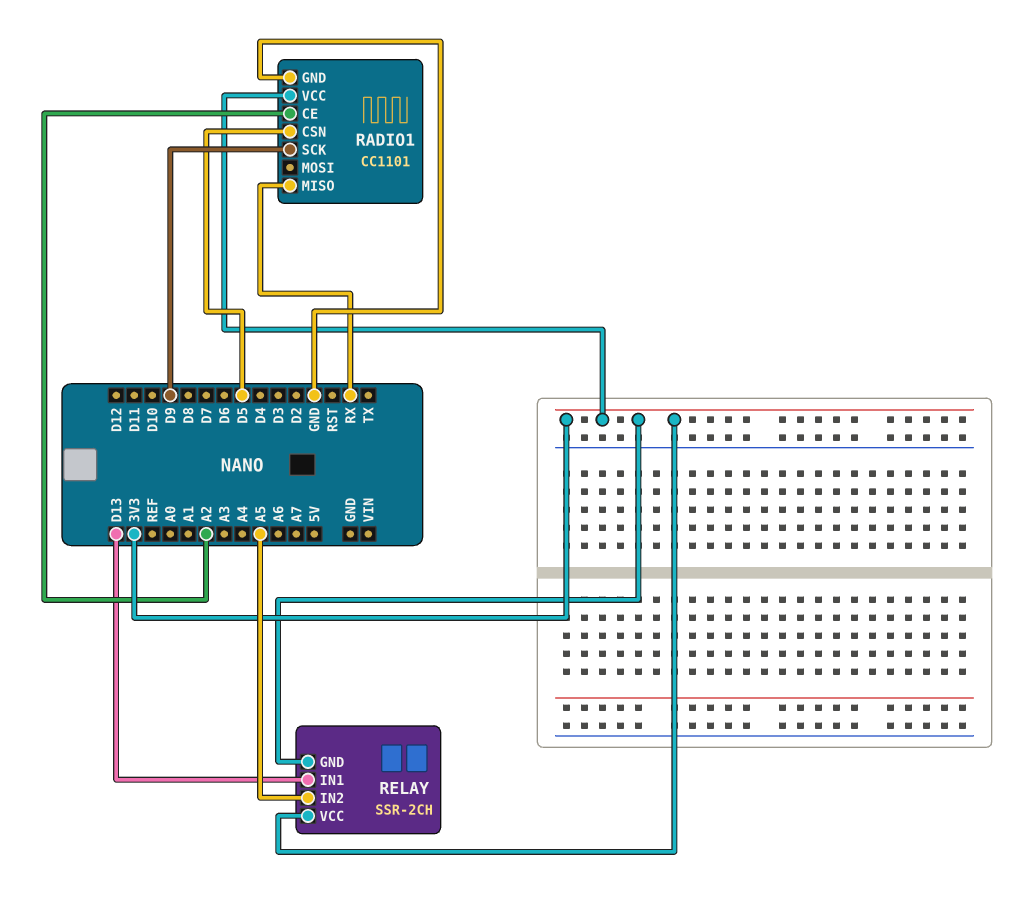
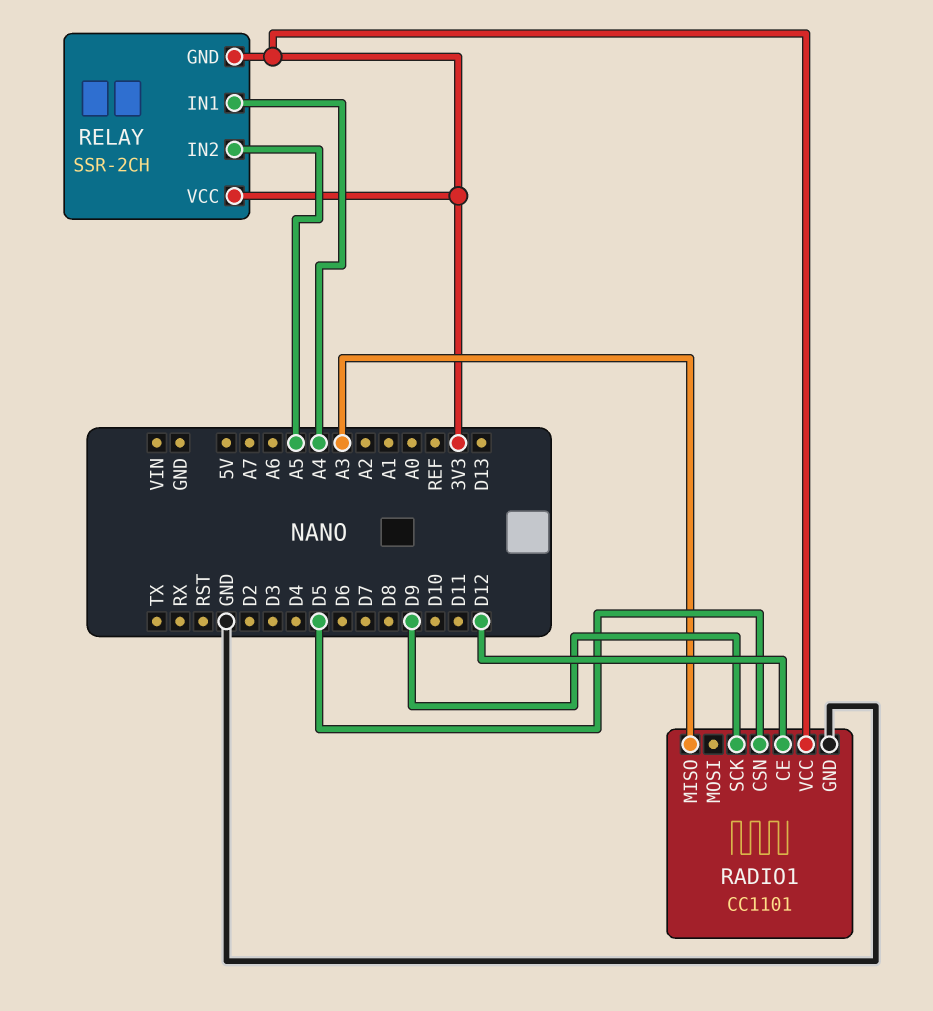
RADIO1 pin CE: A2 -> D12
RADIO1 pin MISO: RX -> A3
RELAY pin IN1: D13 -> A4

